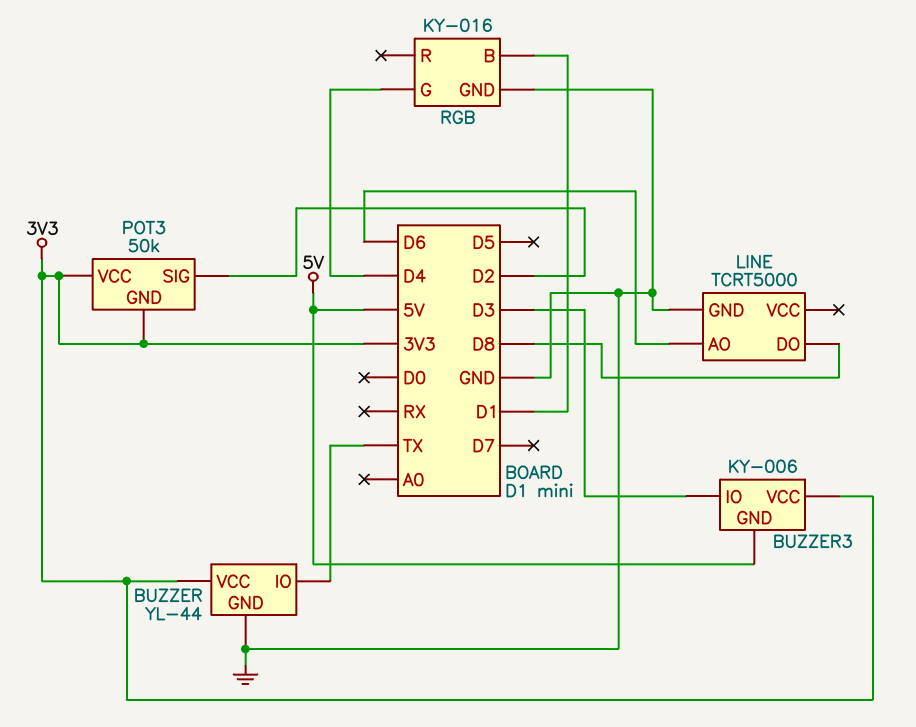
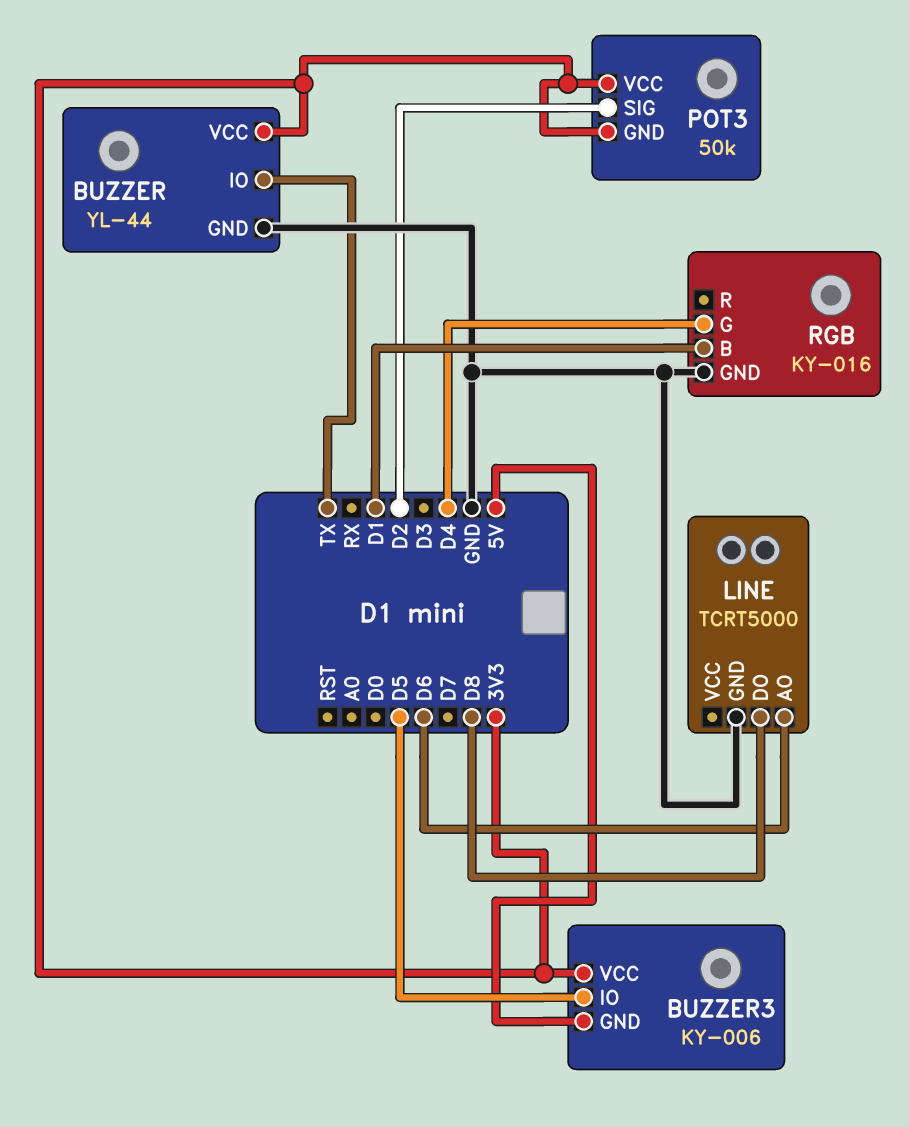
BUZZER3 pin IO: D3 -> D5

